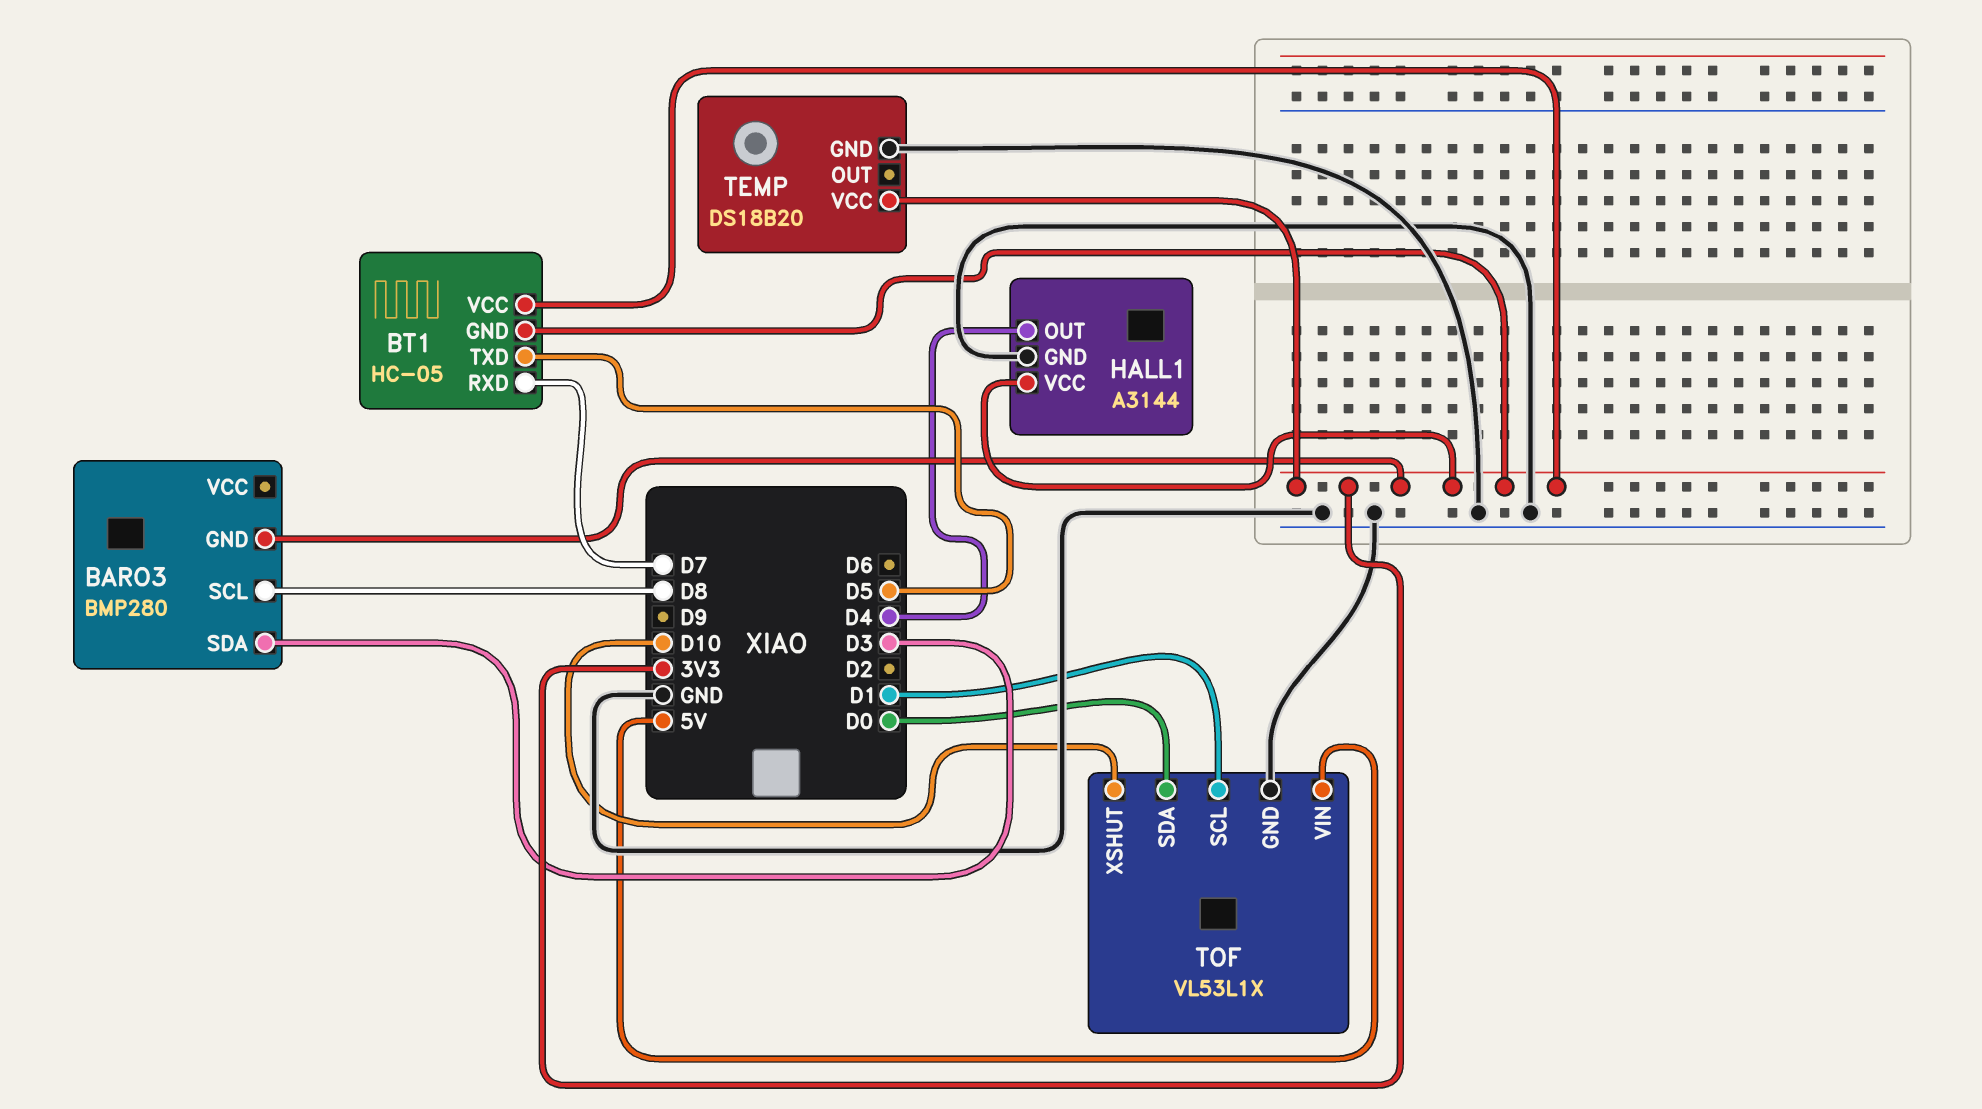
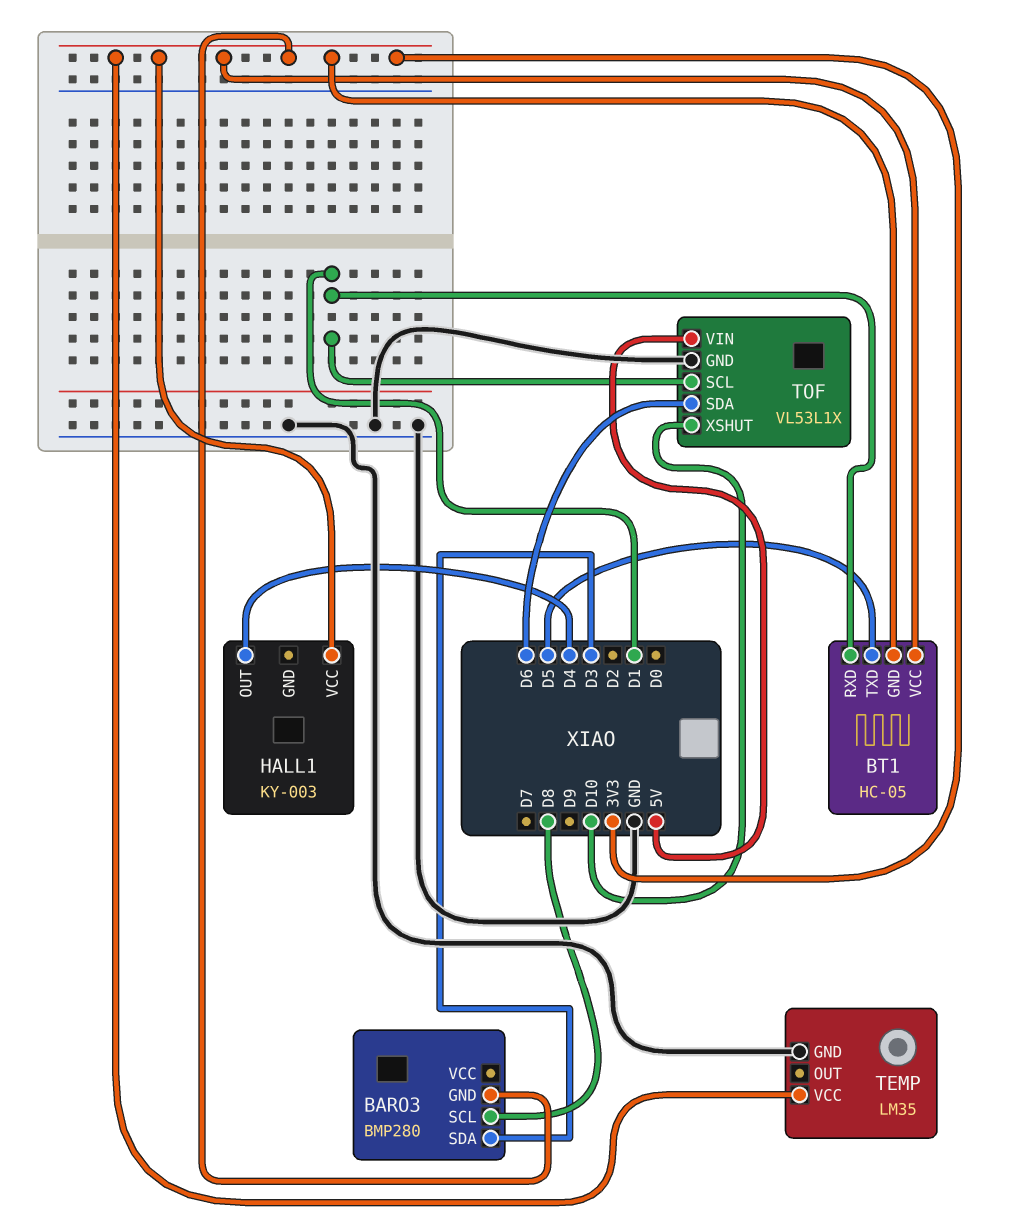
BT1 pin RXD: D7 -> D1
HALL1: A3144 -> KY-003
HALL1 pin GND: GND -> none
TEMP: DS18B20 -> LM35
TOF pin SDA: D0 -> D6

